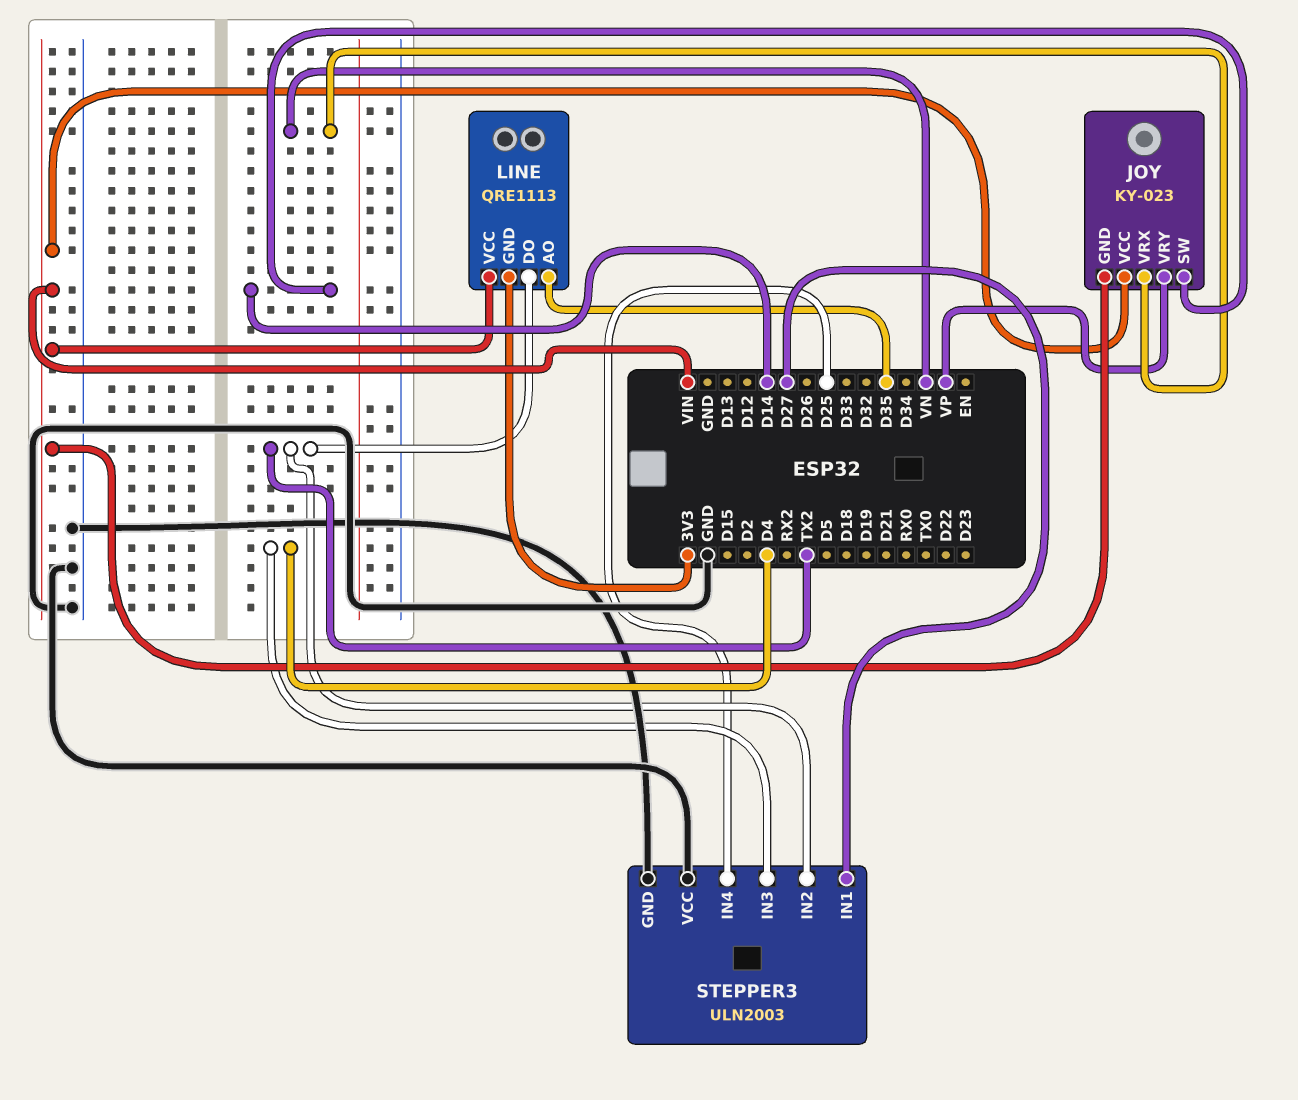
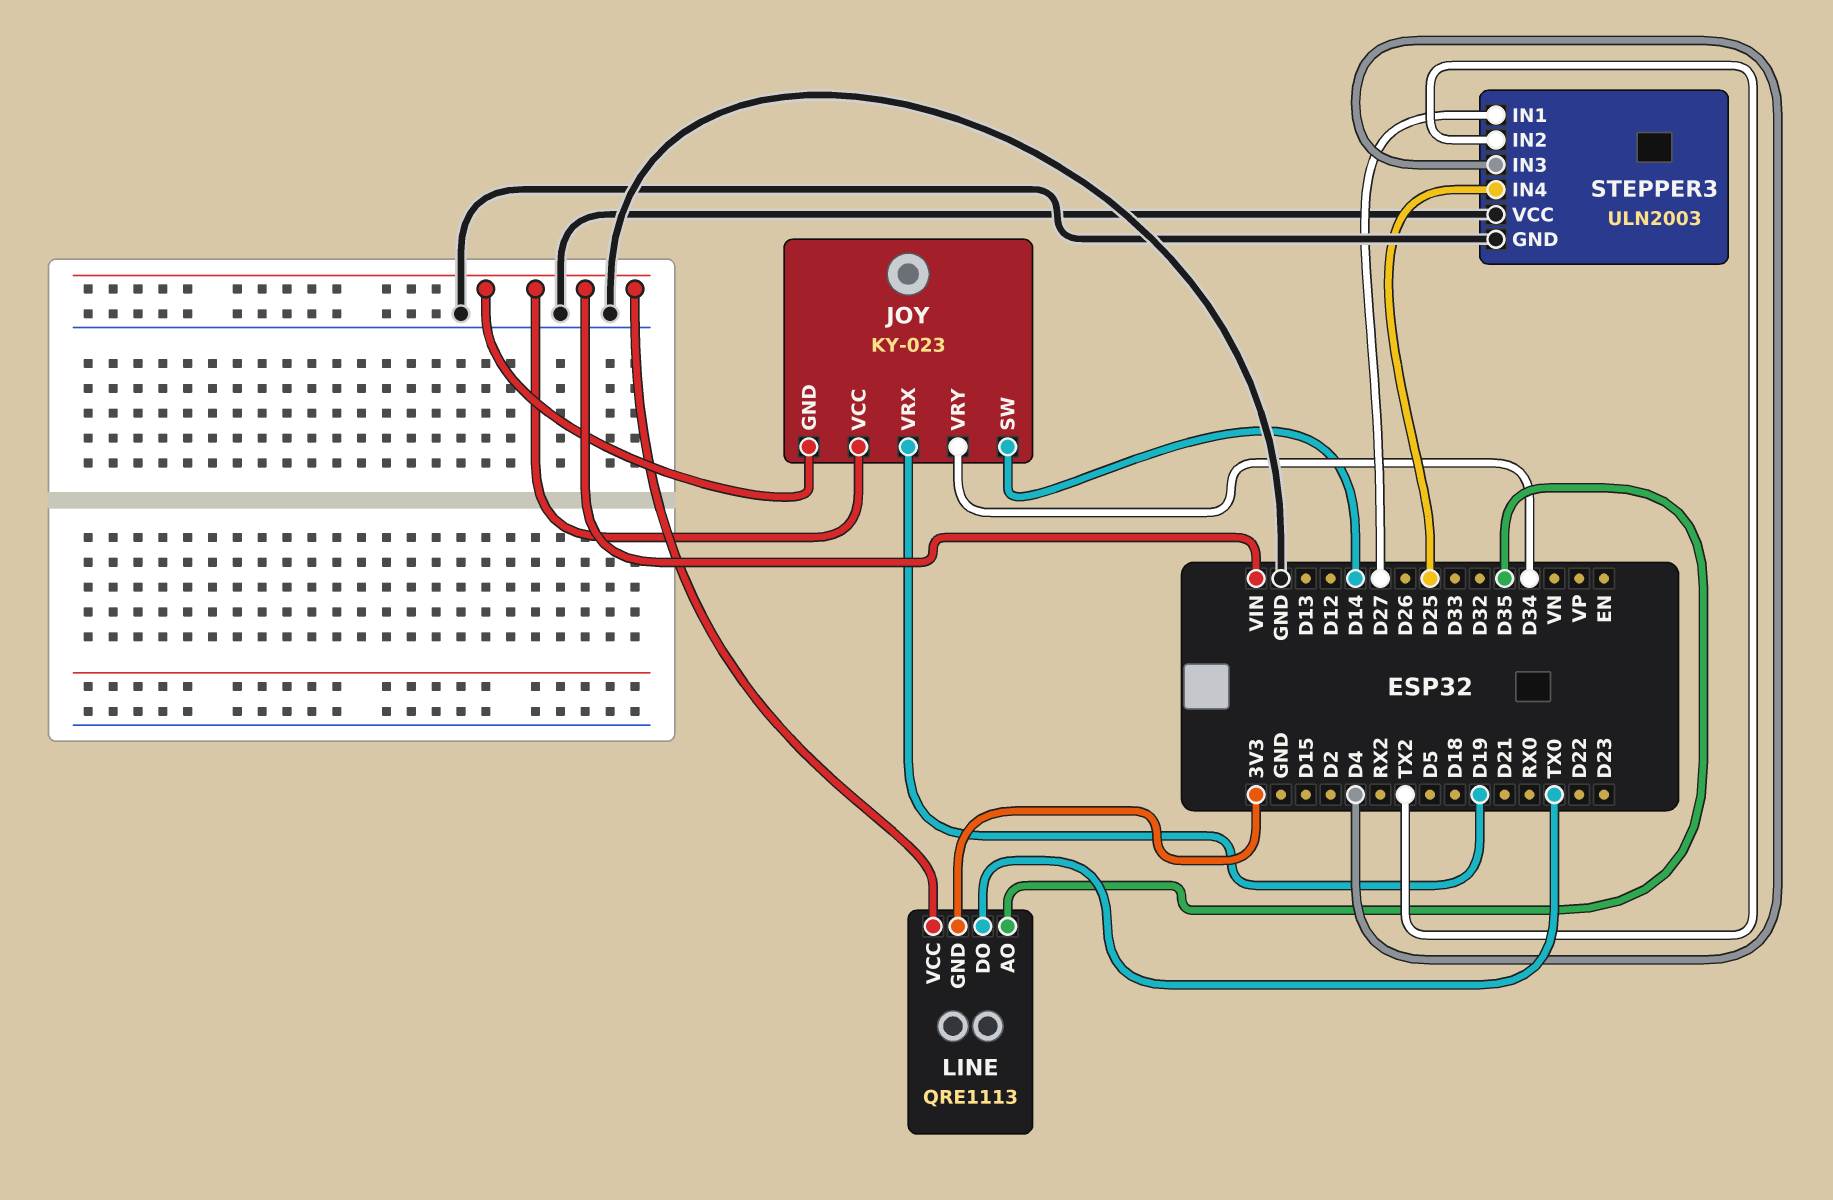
JOY pin VRX: VN -> D19
JOY pin VRY: VP -> D34
LINE pin DO: TX2 -> TX0

